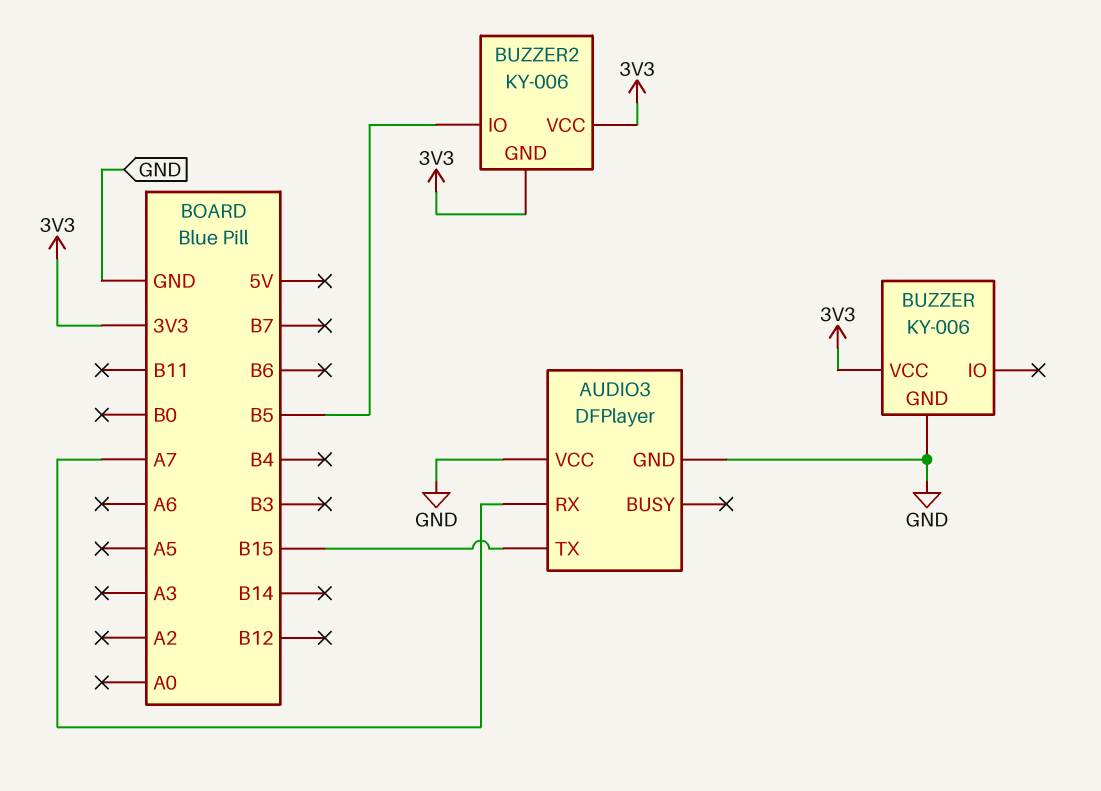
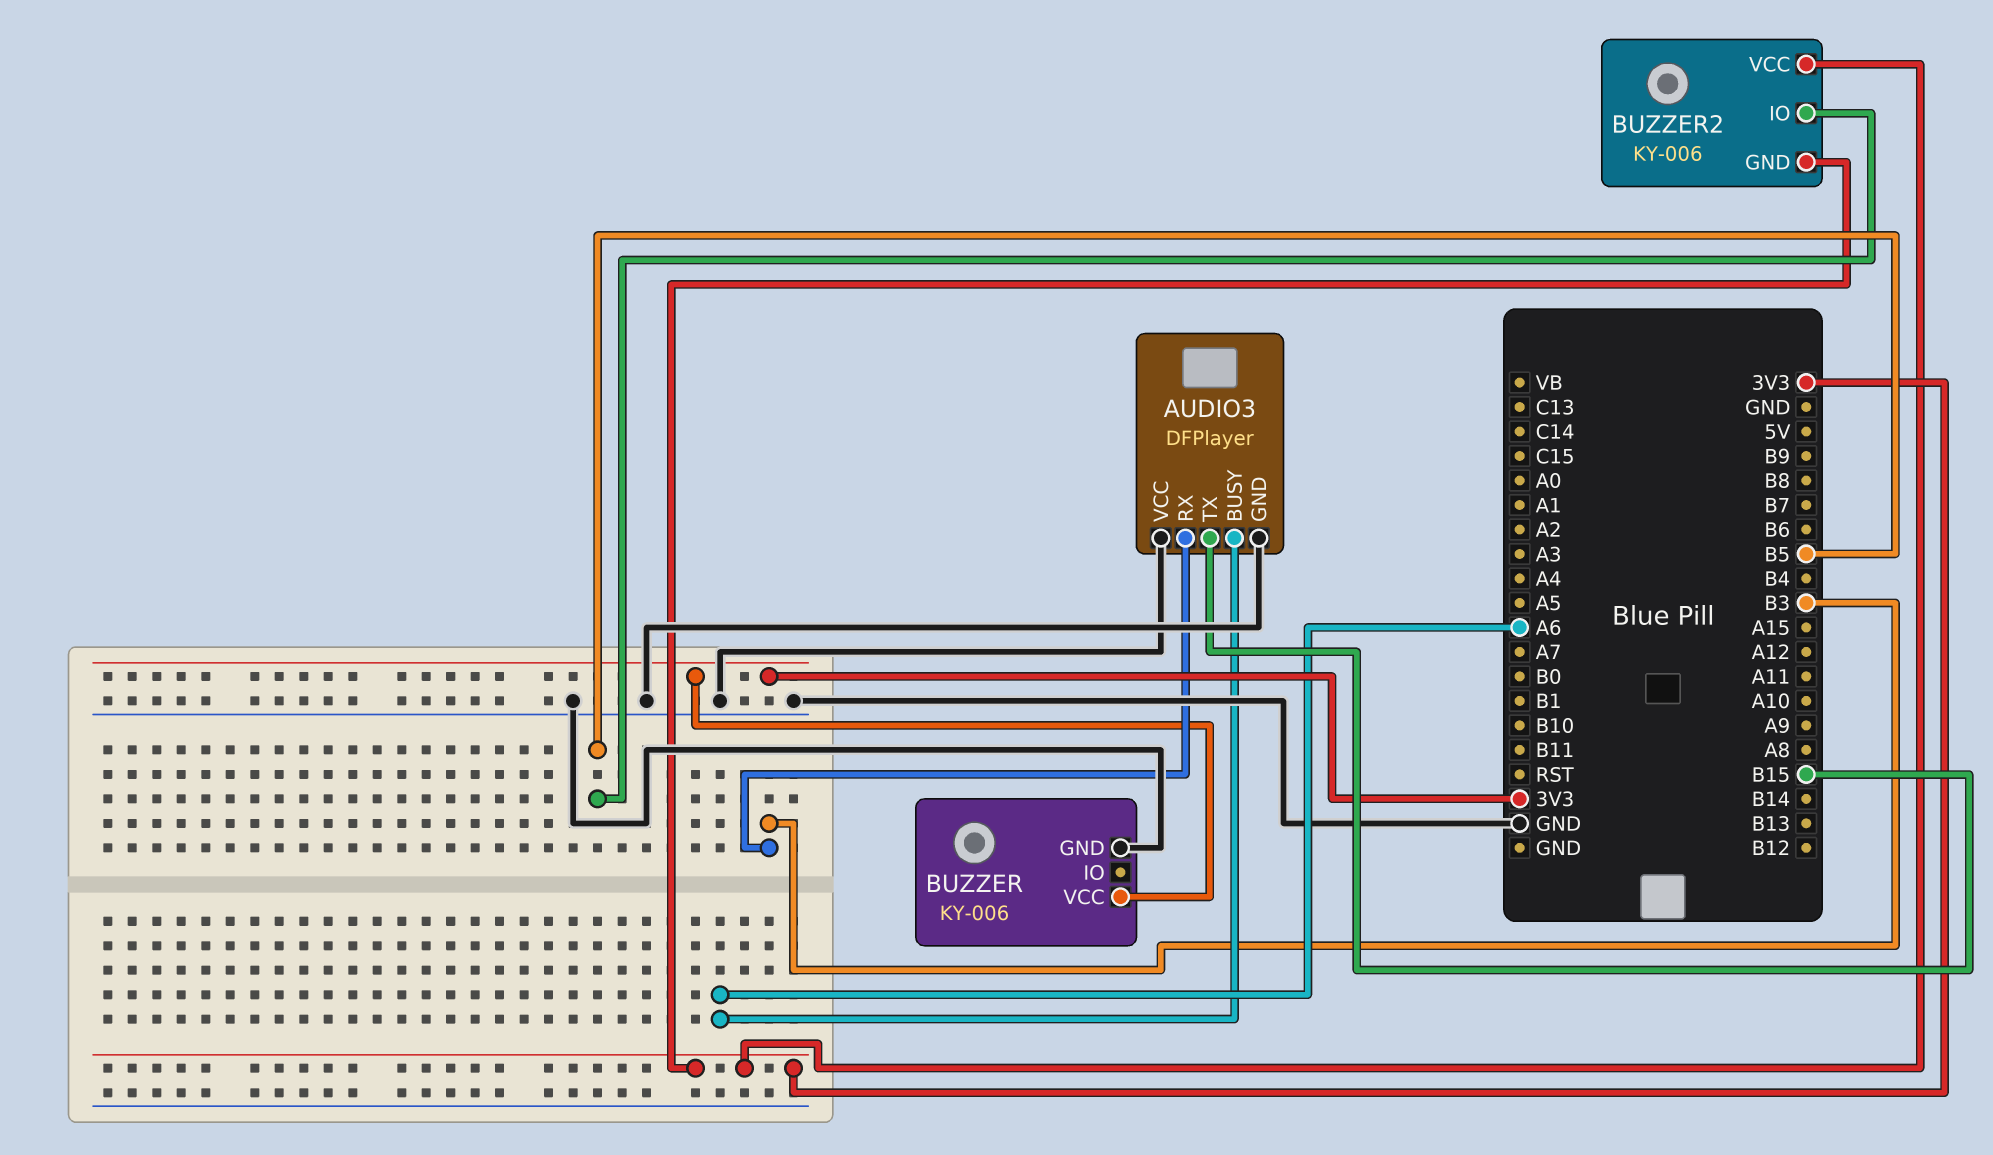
AUDIO3 pin BUSY: none -> A6
AUDIO3 pin RX: A7 -> B3

